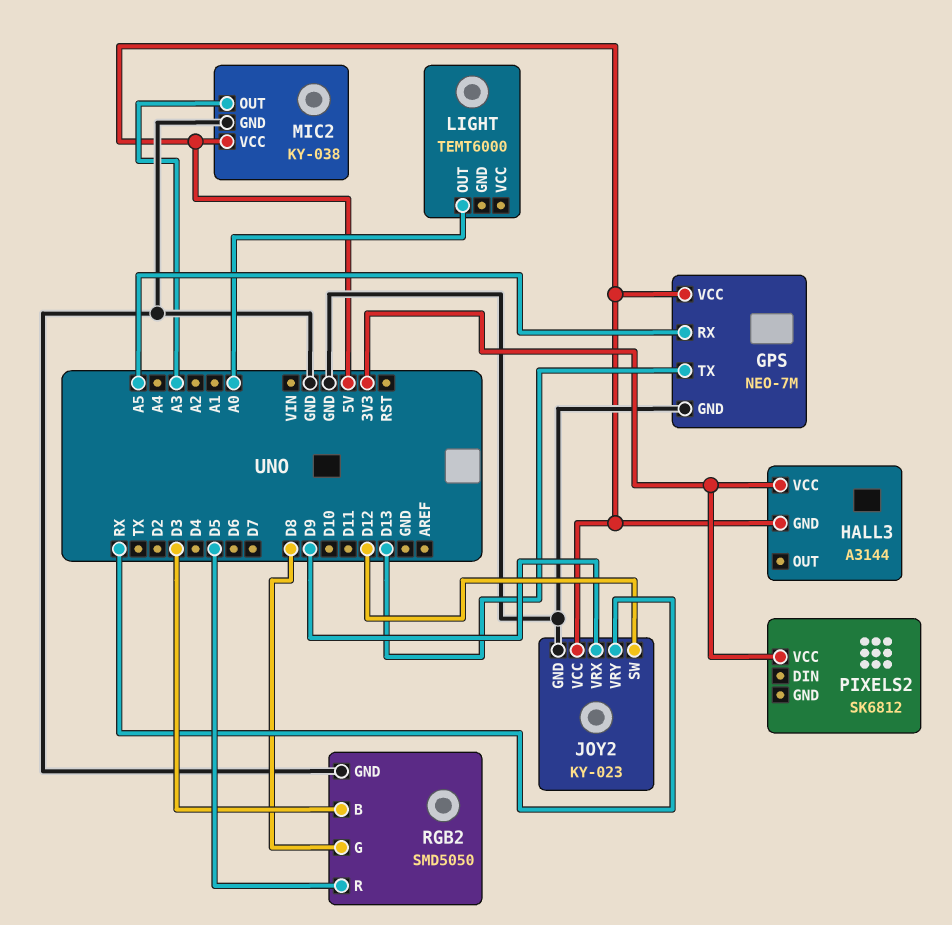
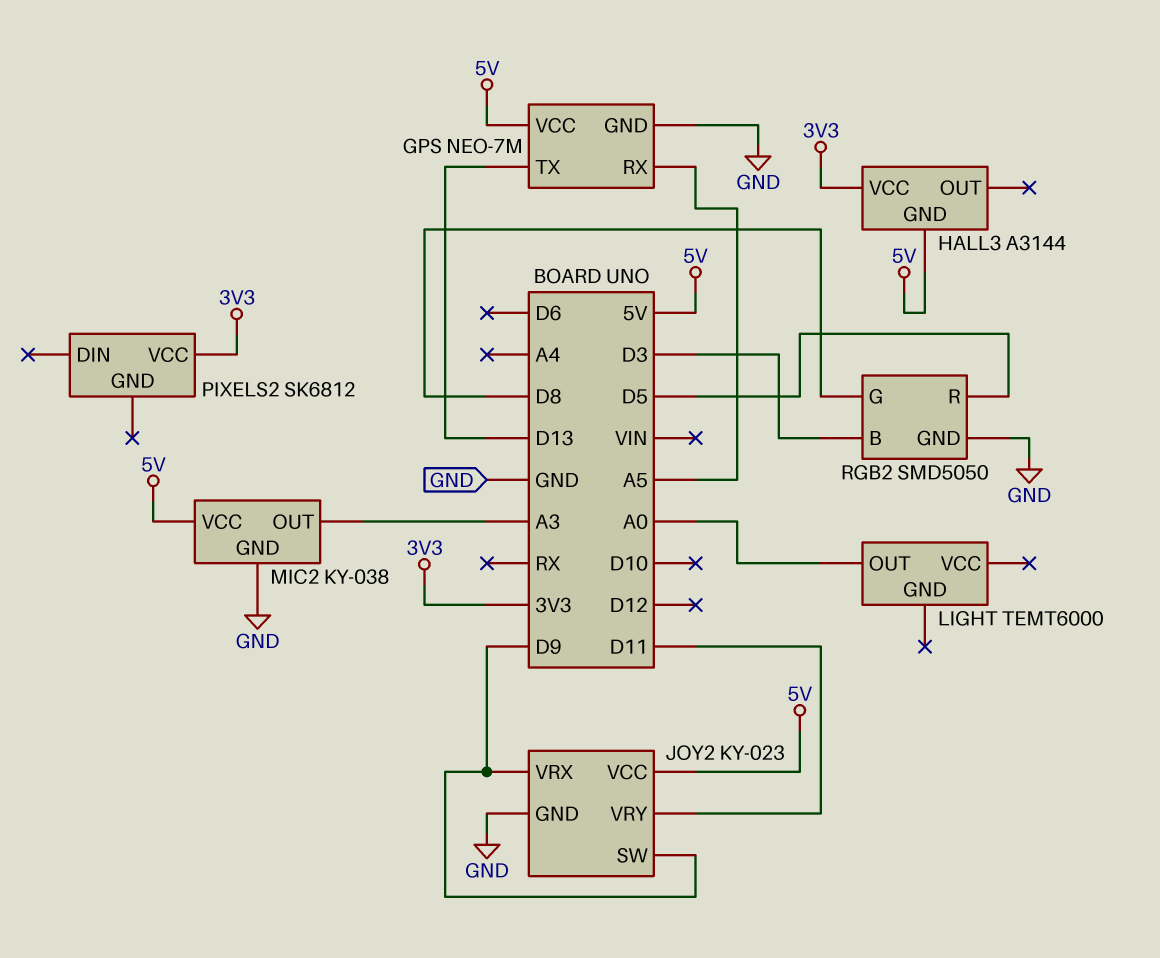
JOY2 pin SW: D12 -> D9
JOY2 pin VRY: RX -> D11

